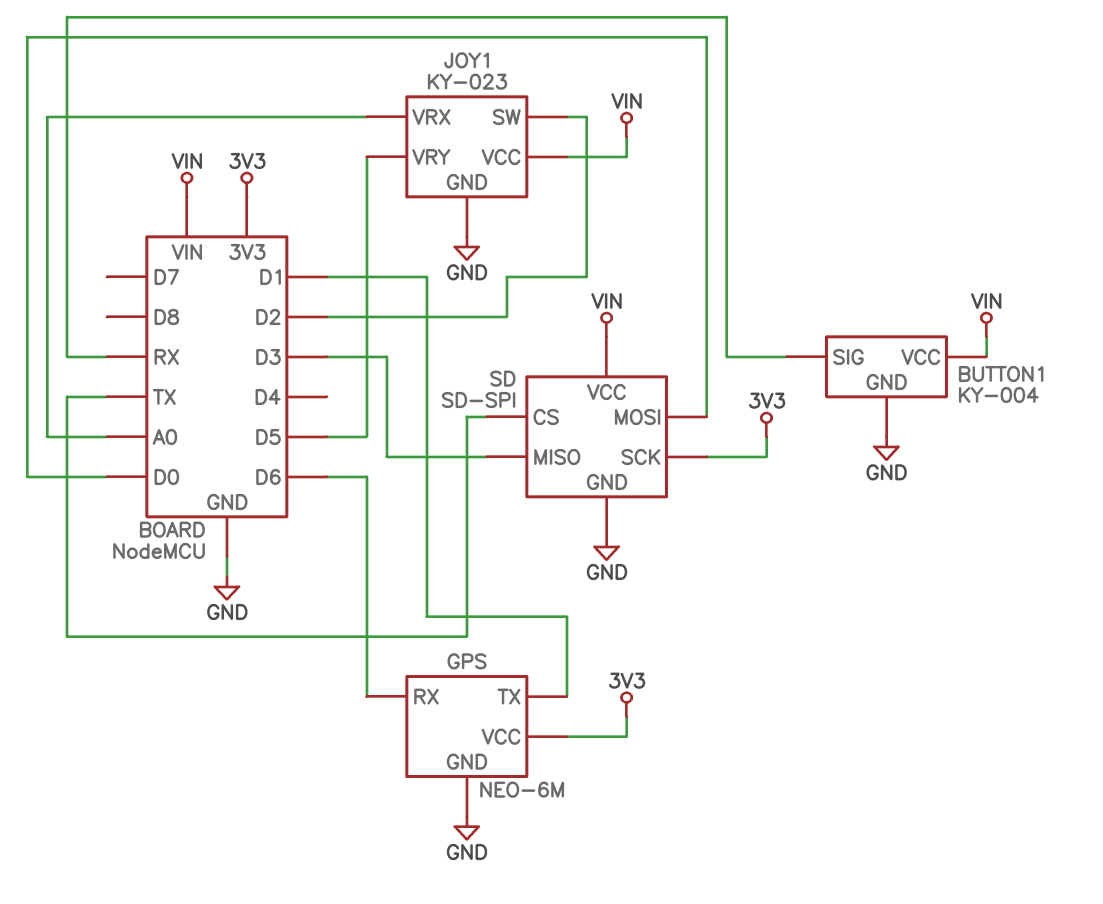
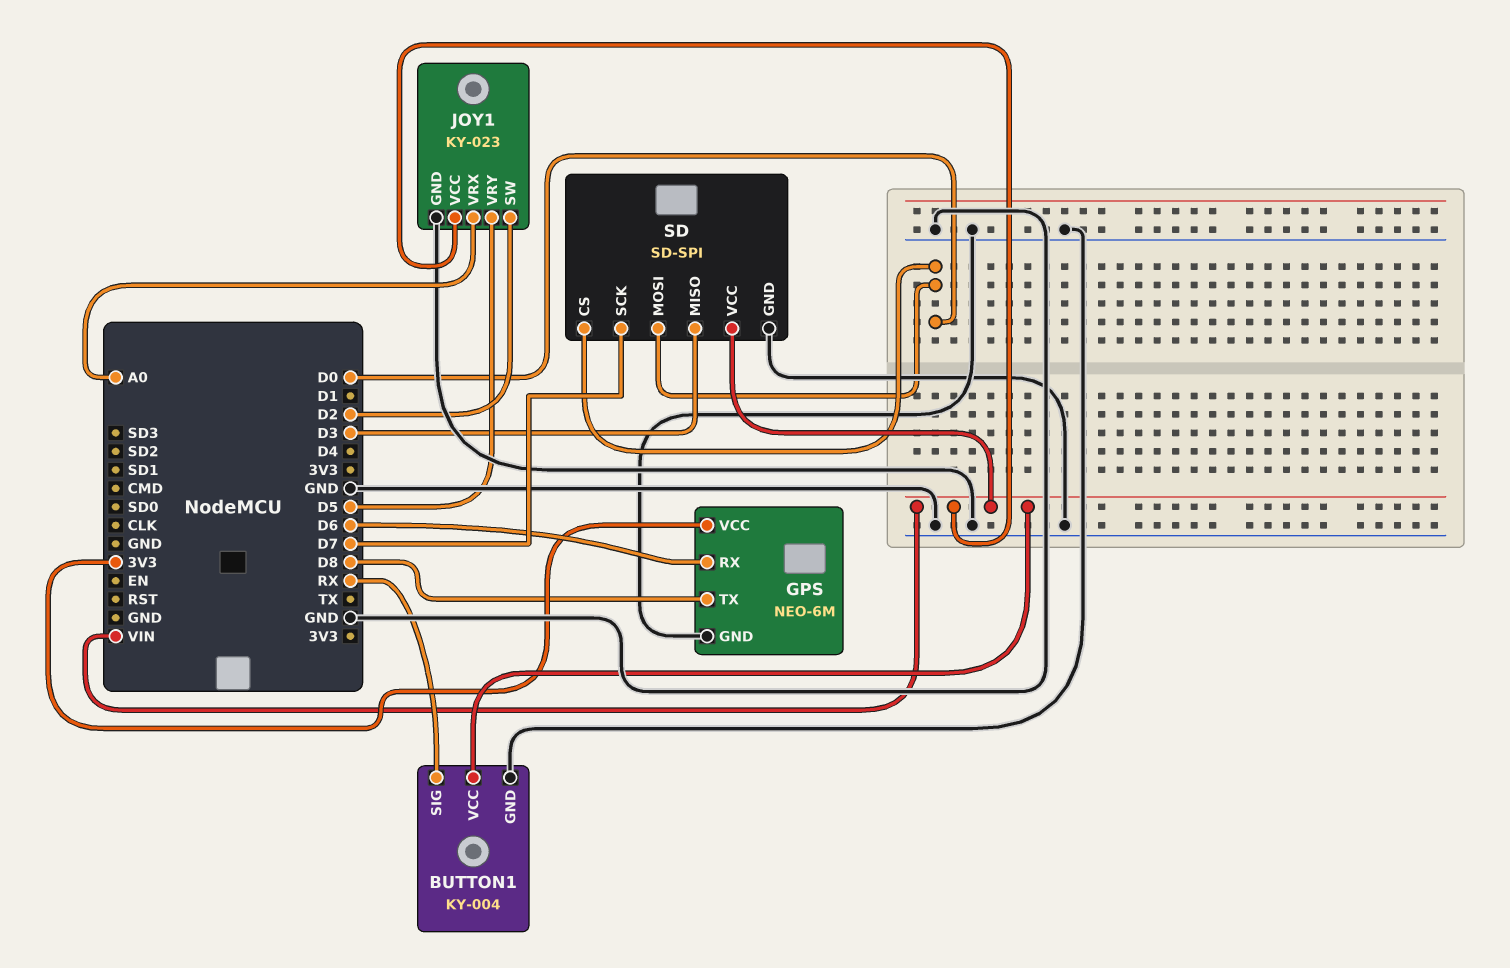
GPS pin TX: D1 -> D8
SD pin CS: TX -> D0
SD pin SCK: 3V3 -> D7

